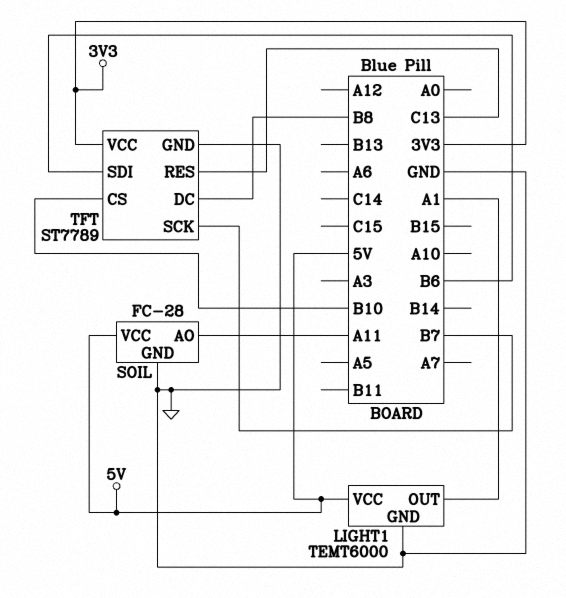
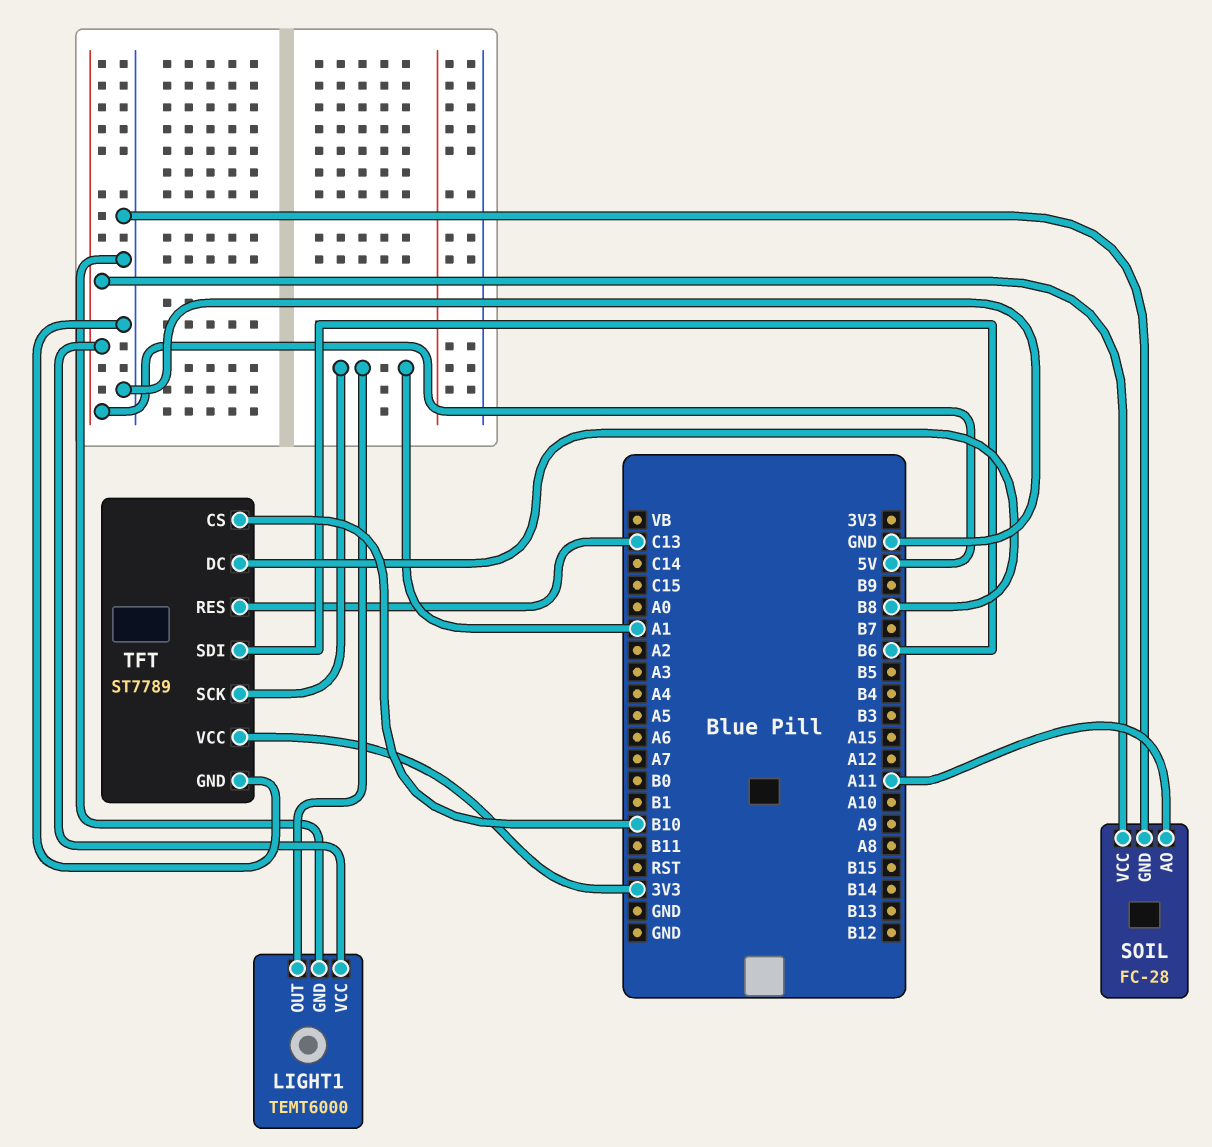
TFT pin SCK: B7 -> A1

